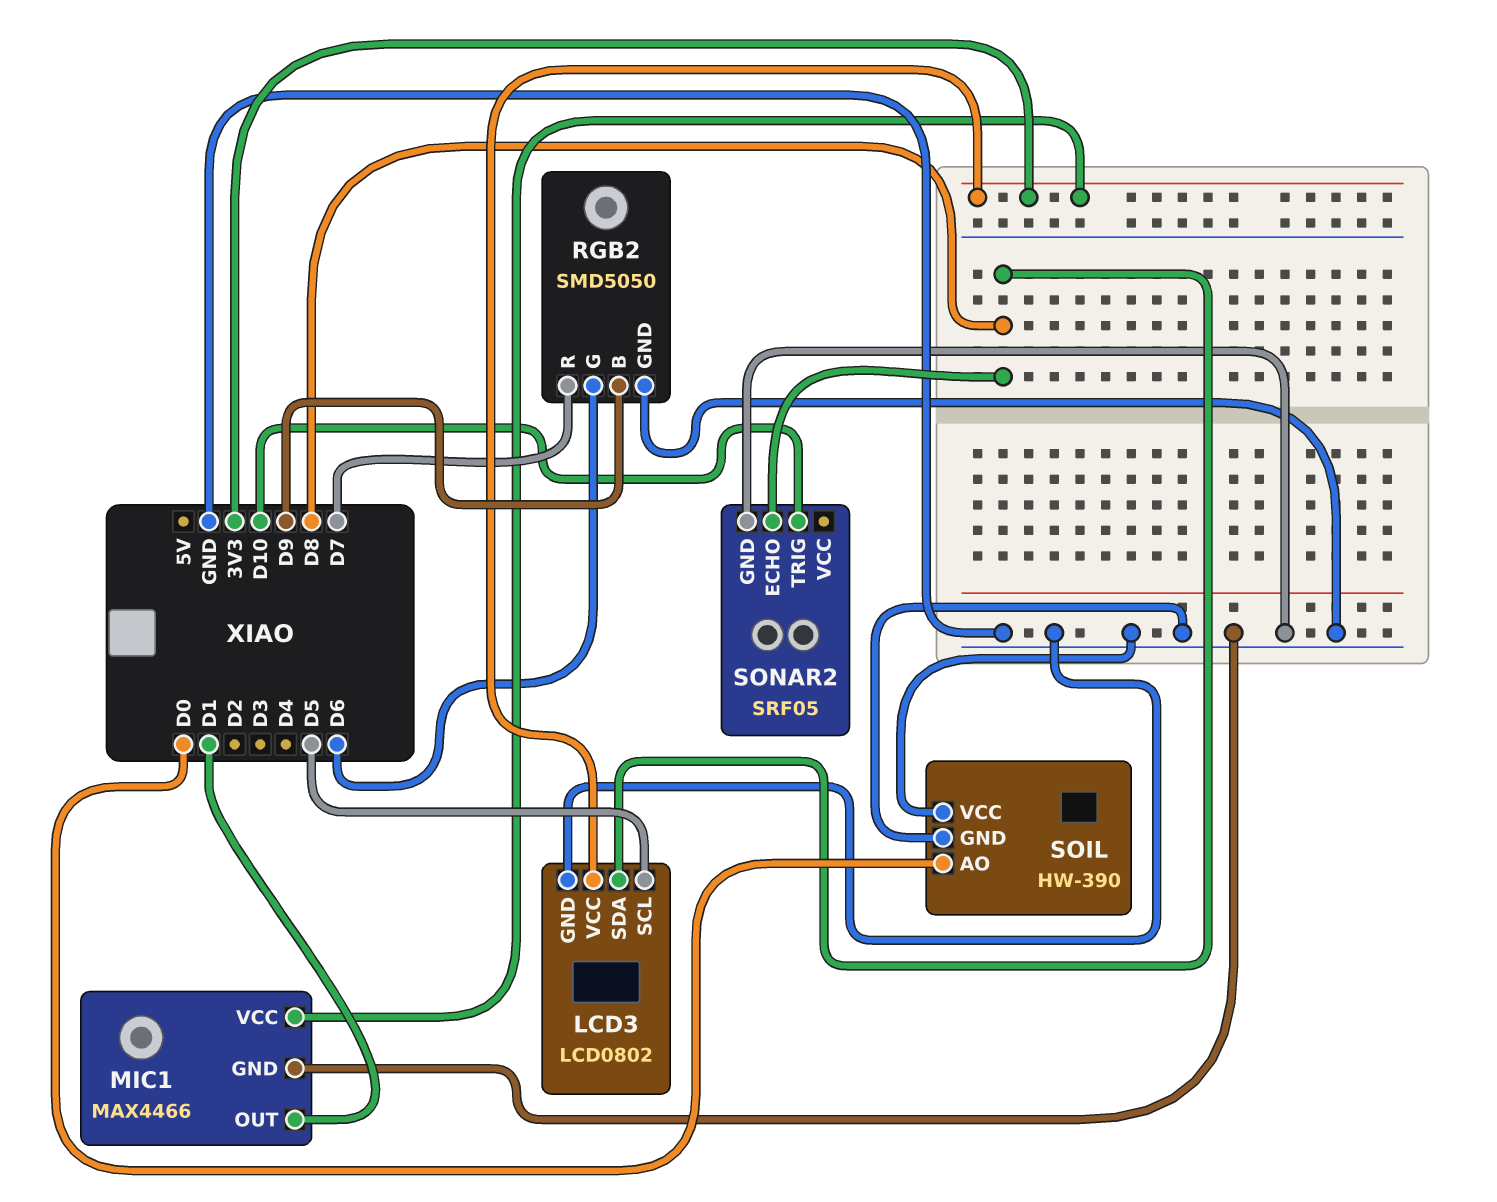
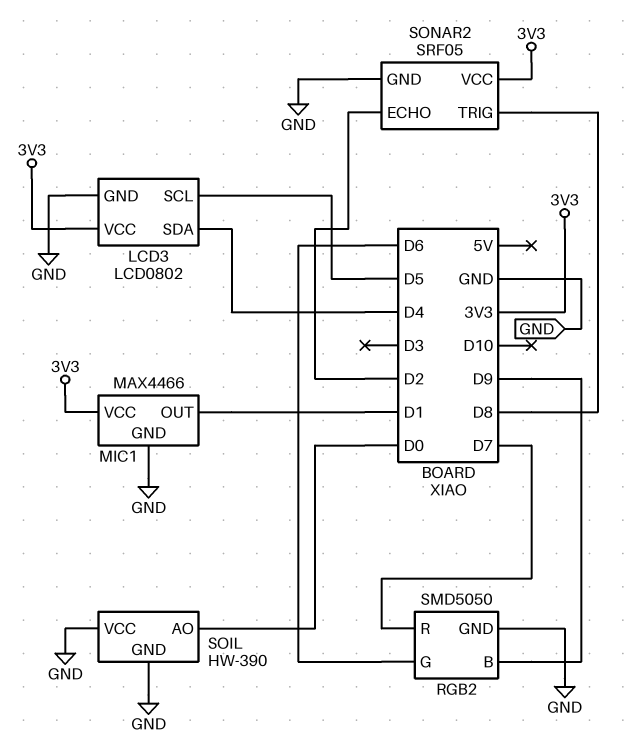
LCD3 pin SDA: D8 -> D4
SONAR2 pin ECHO: D8 -> D2
SONAR2 pin TRIG: D10 -> D8
SONAR2 pin VCC: none -> 3V3

